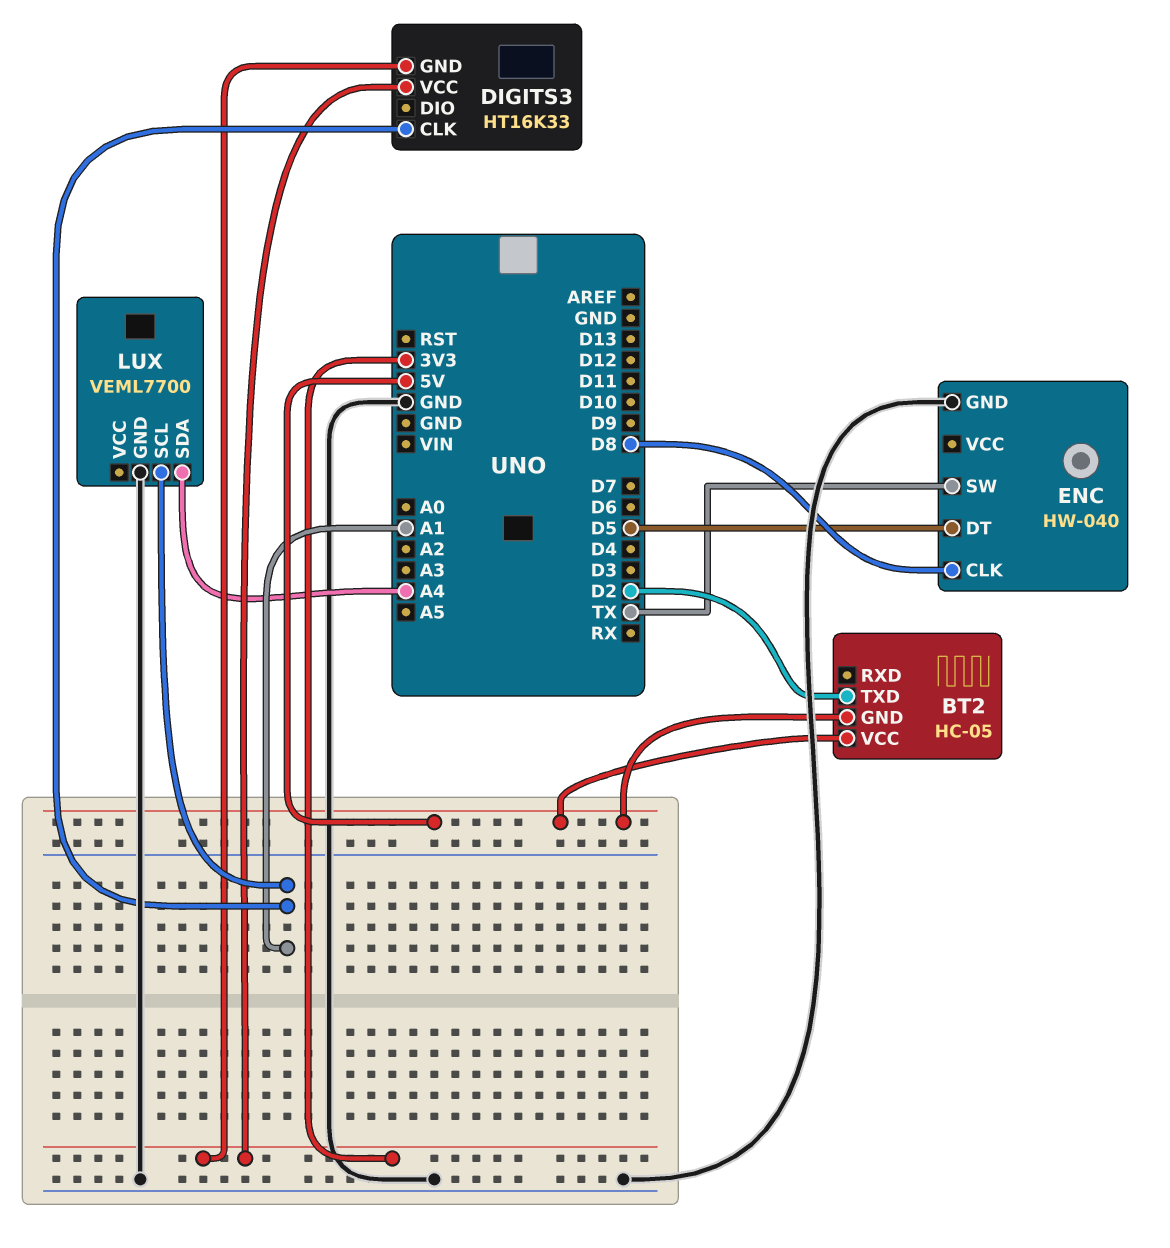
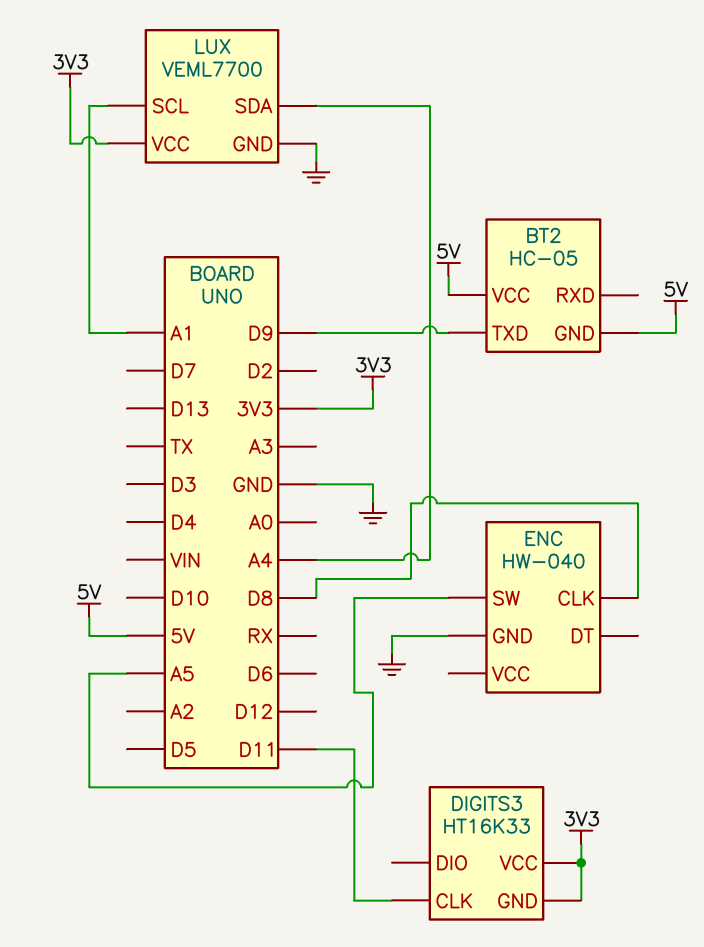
BT2 pin TXD: D2 -> D9
DIGITS3 pin CLK: A1 -> D11
ENC pin DT: D5 -> none
ENC pin SW: TX -> A5
LUX pin VCC: none -> 3V3

